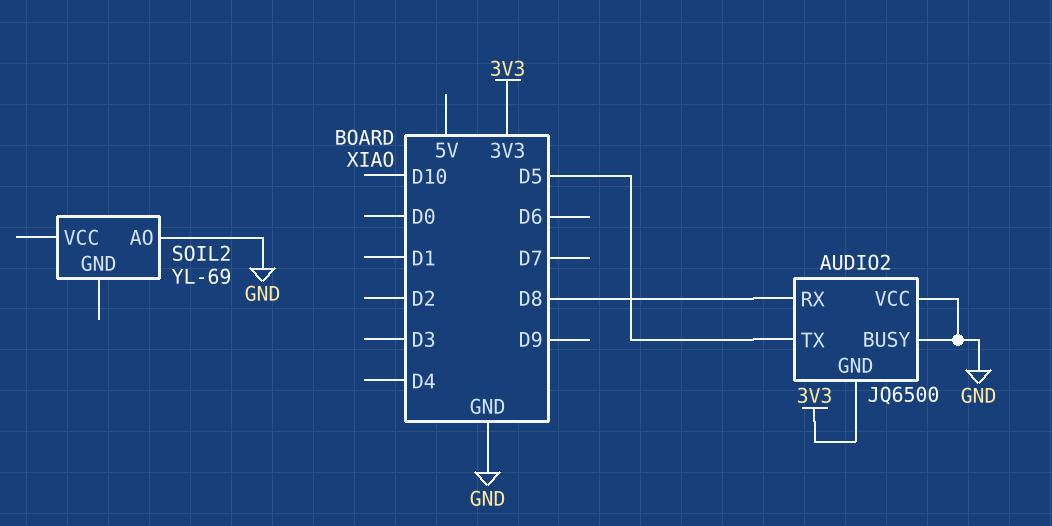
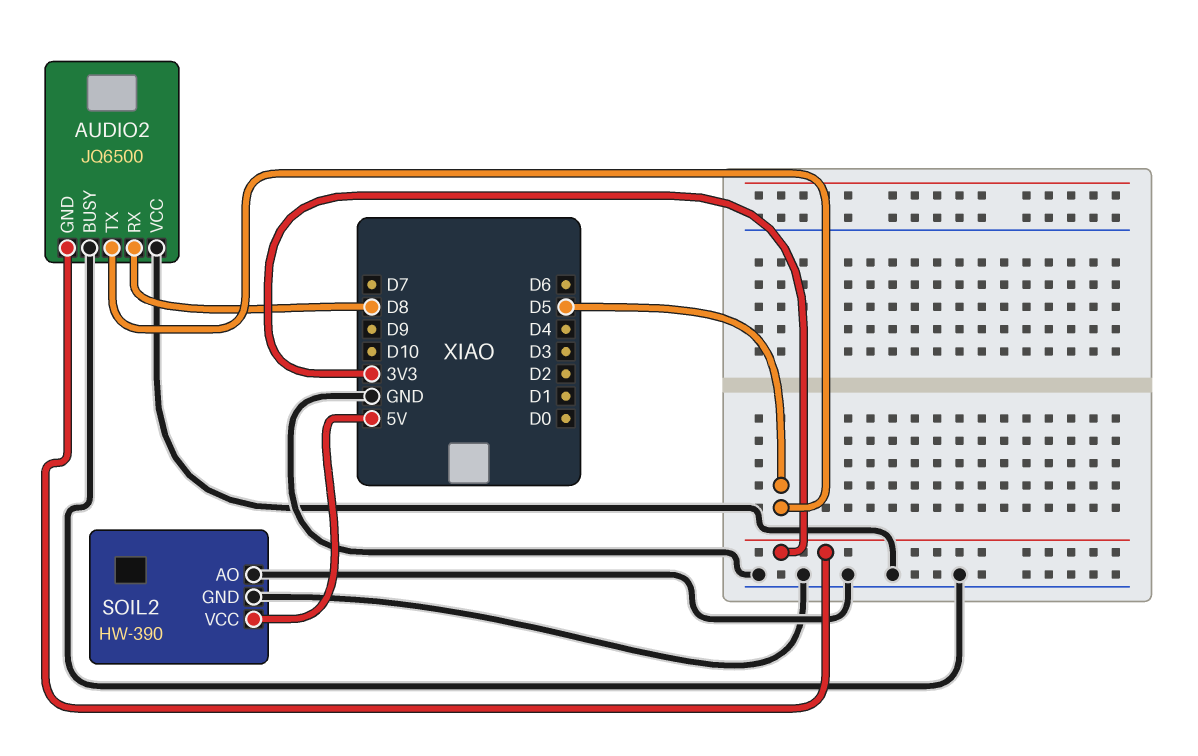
SOIL2: YL-69 -> HW-390
SOIL2 pin GND: none -> GND
SOIL2 pin VCC: none -> 5V

